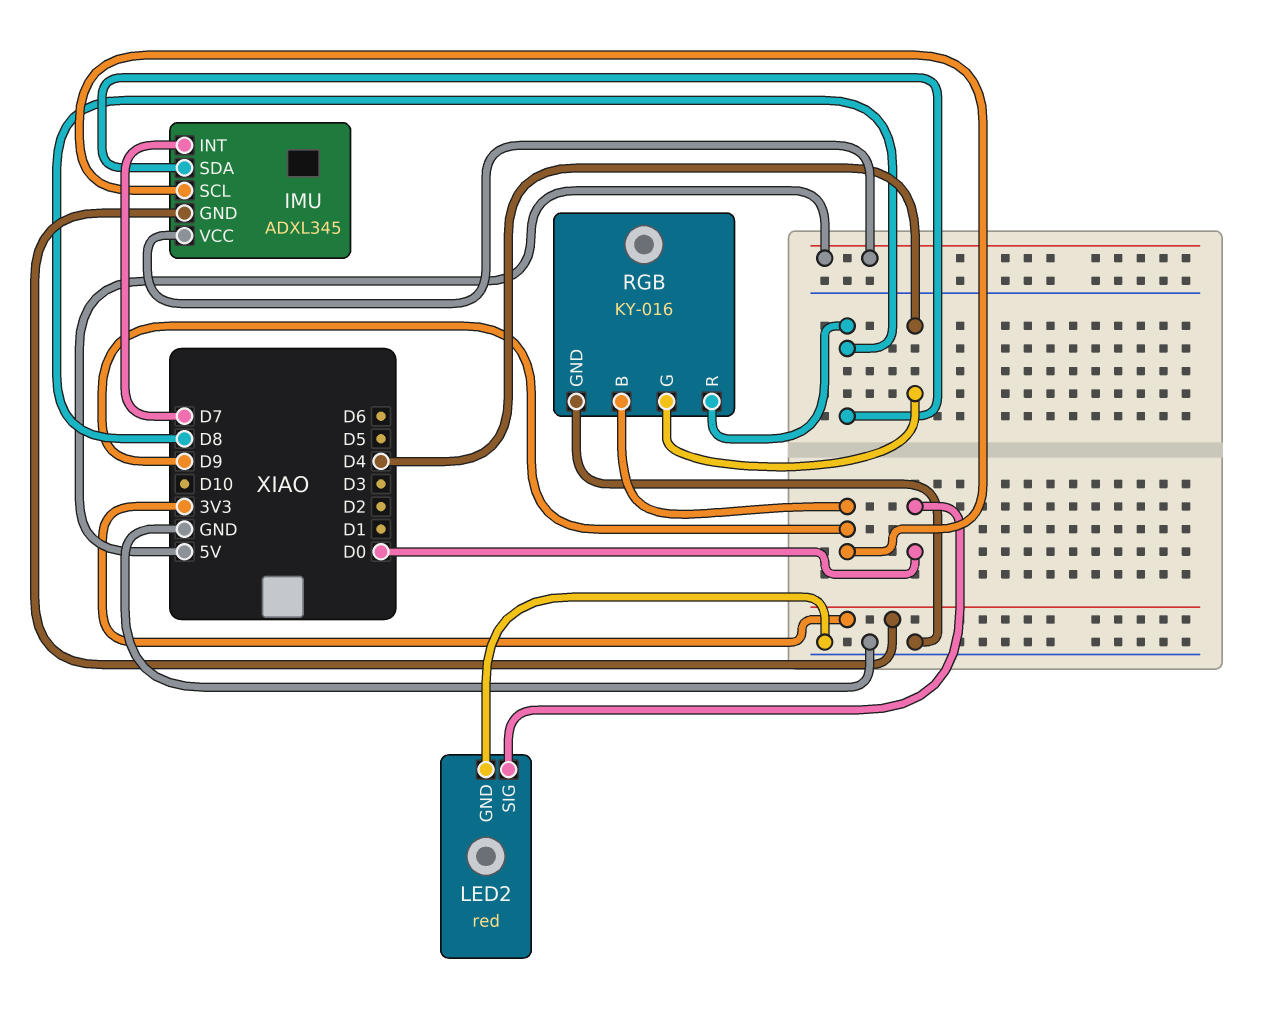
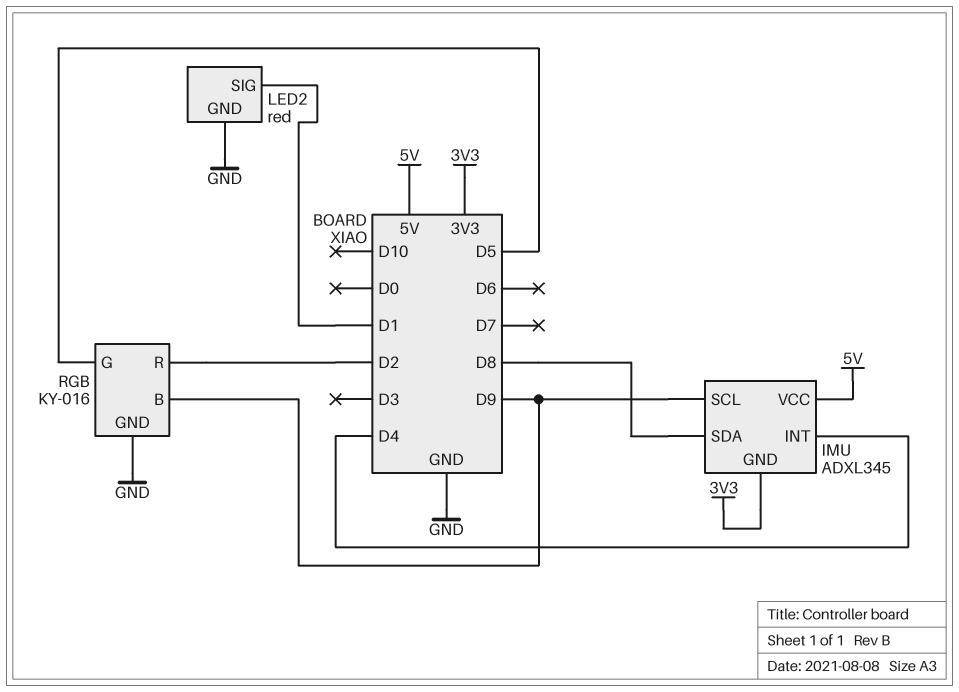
IMU pin INT: D7 -> D4
LED2 pin SIG: D0 -> D1
RGB pin G: D4 -> D5
RGB pin R: D8 -> D2

